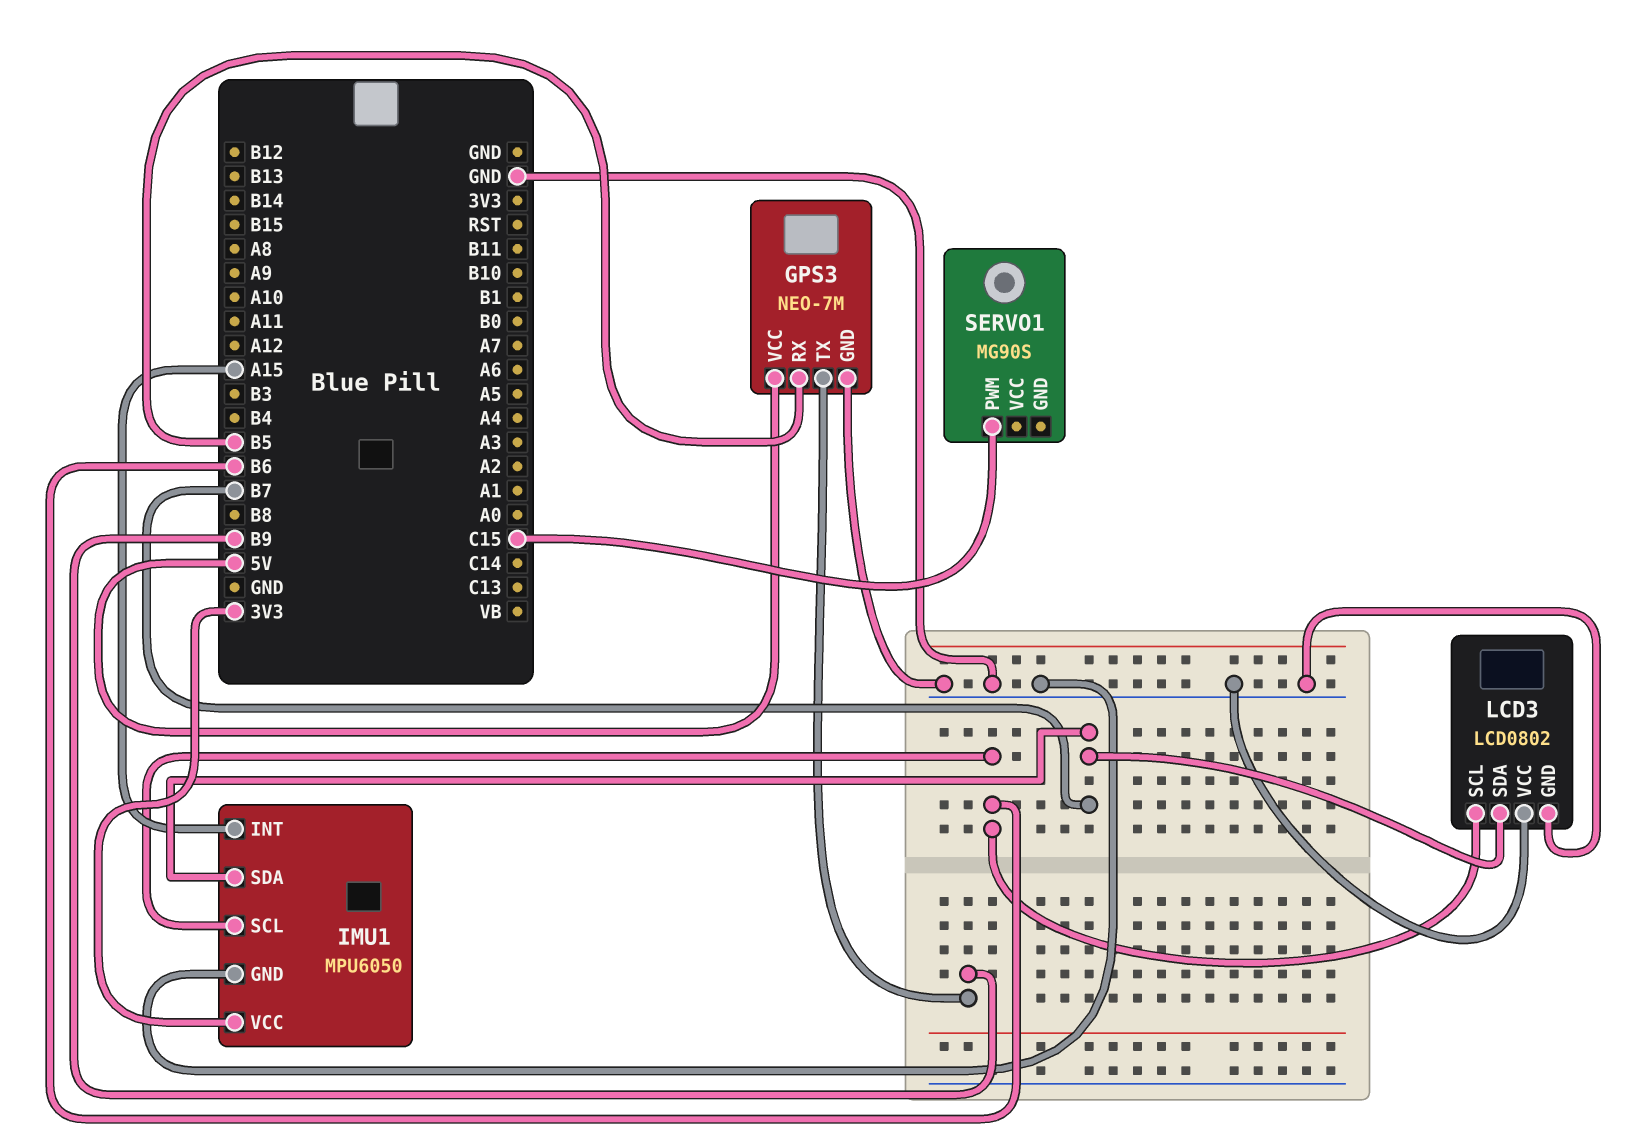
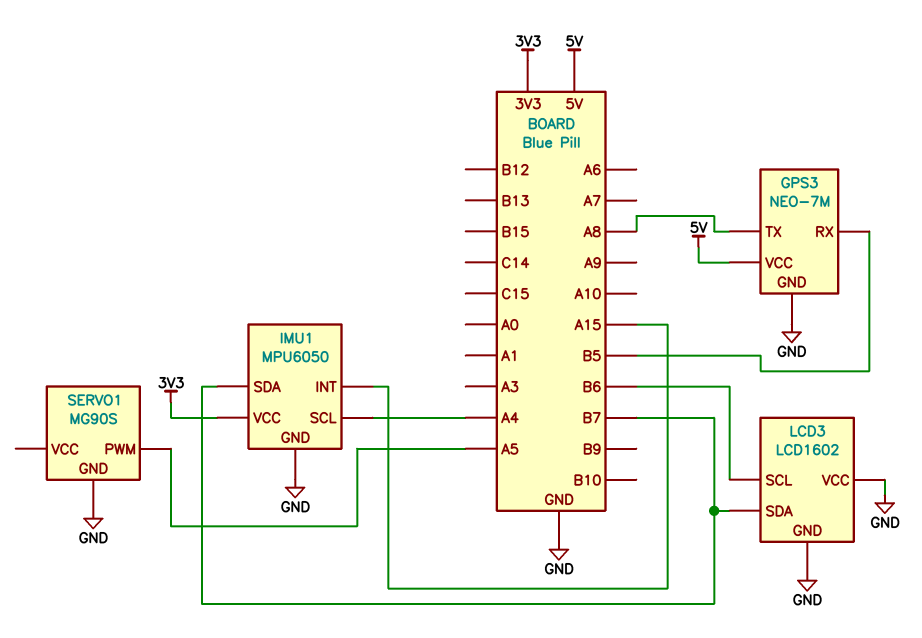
GPS3 pin TX: B9 -> A8
IMU1 pin SCL: B6 -> A4
LCD3: LCD0802 -> LCD1602
SERVO1 pin GND: none -> GND
SERVO1 pin PWM: C15 -> A5

